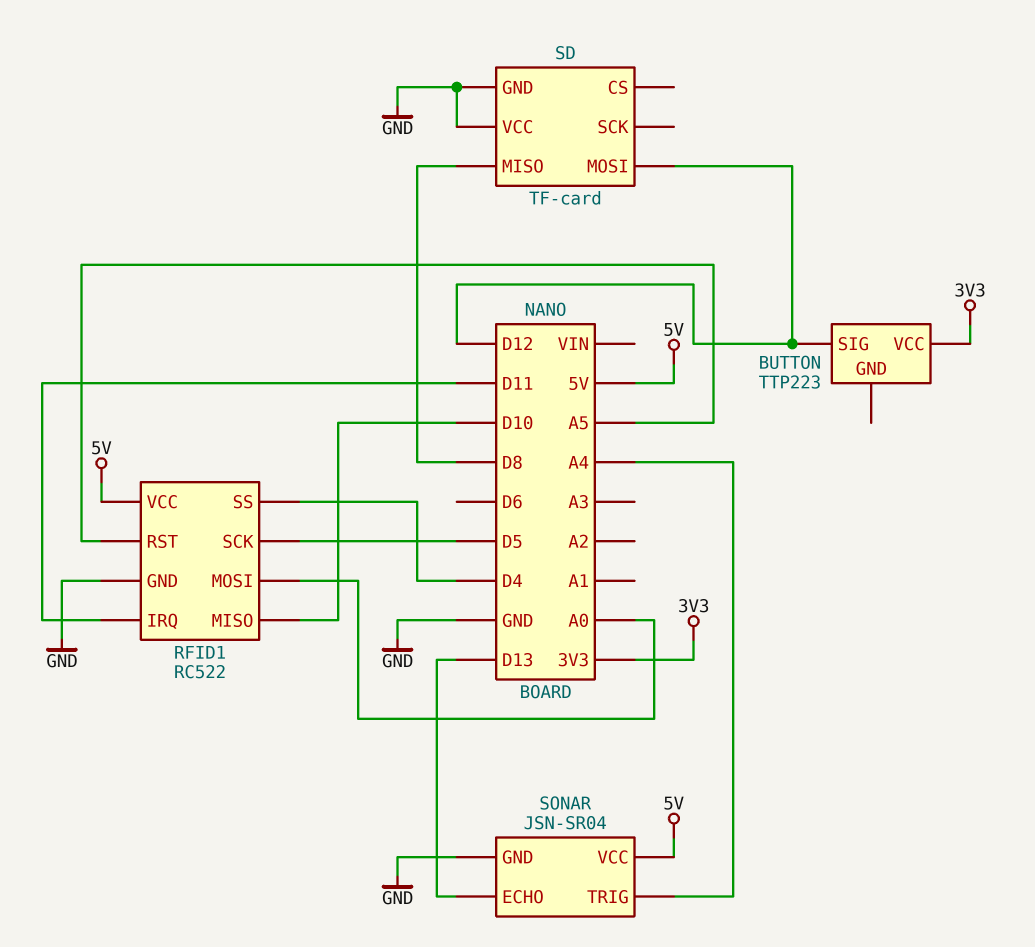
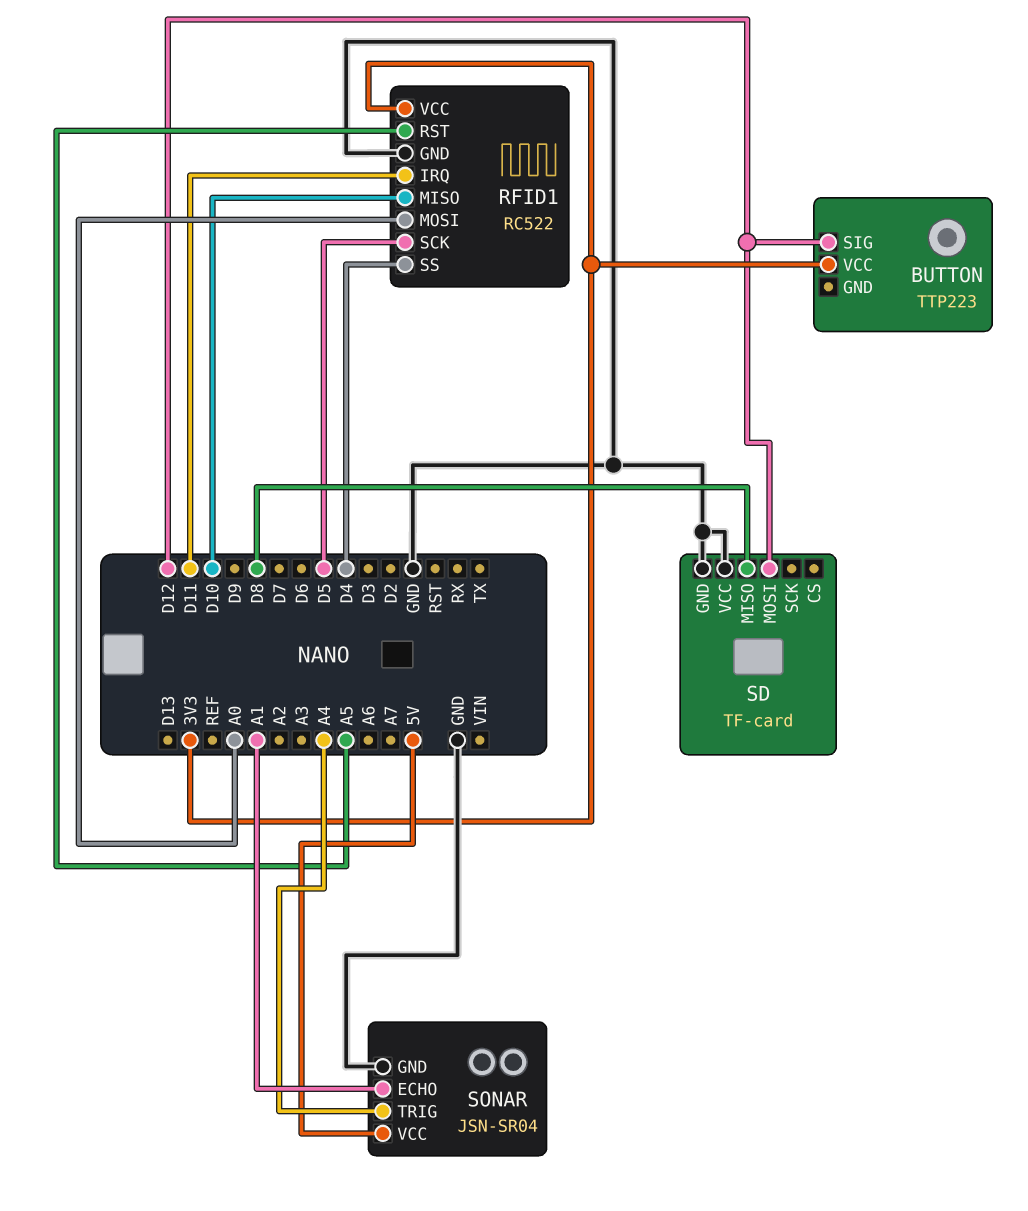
RFID1 pin VCC: 5V -> 3V3
SONAR pin ECHO: D13 -> A1

